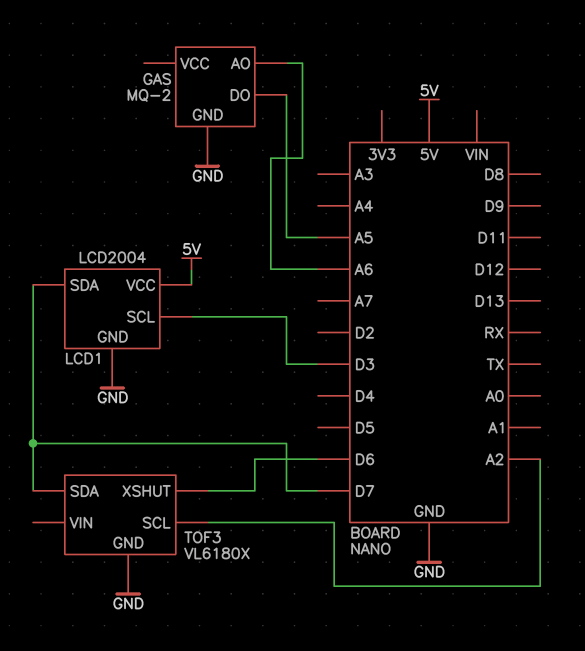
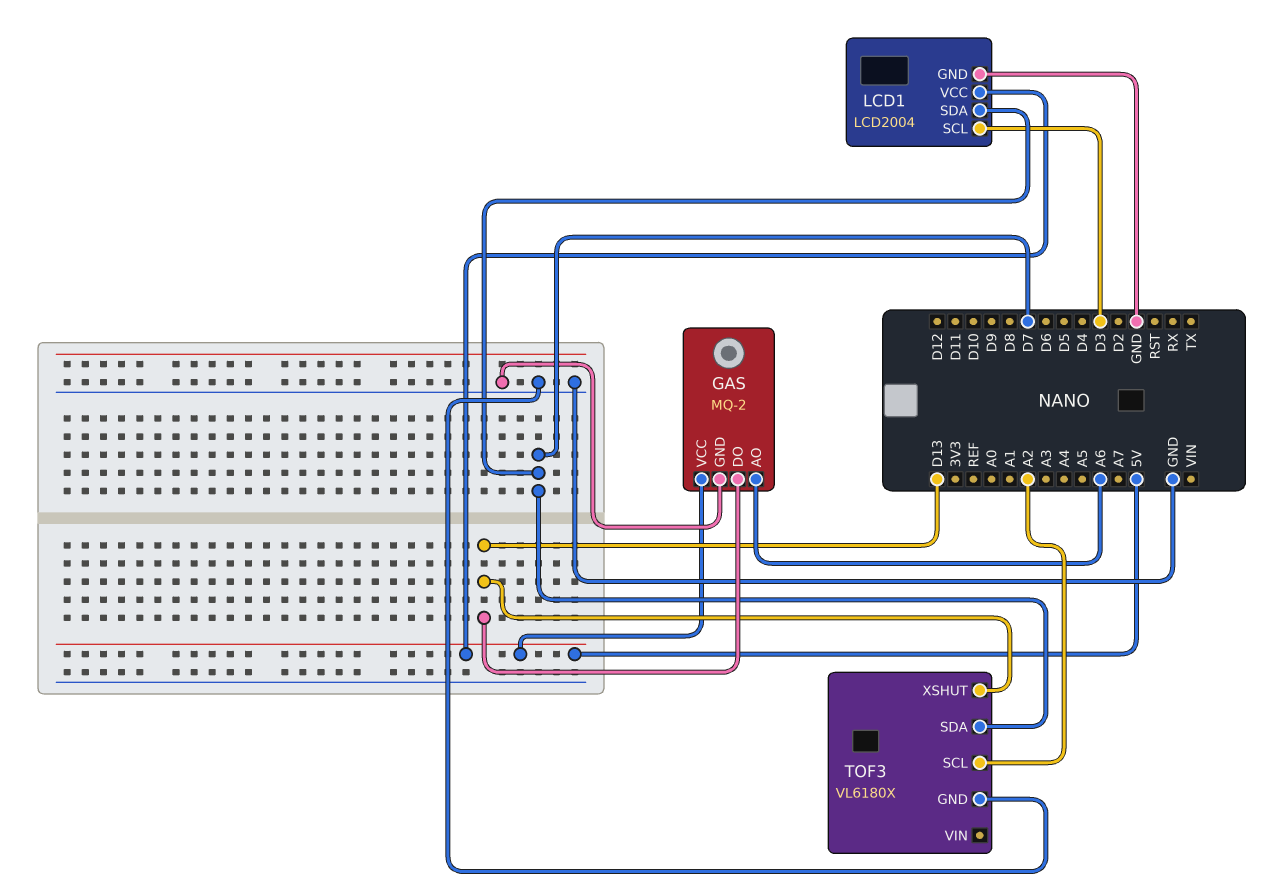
GAS pin DO: A5 -> D13
GAS pin VCC: none -> 5V
TOF3 pin XSHUT: D6 -> D13

